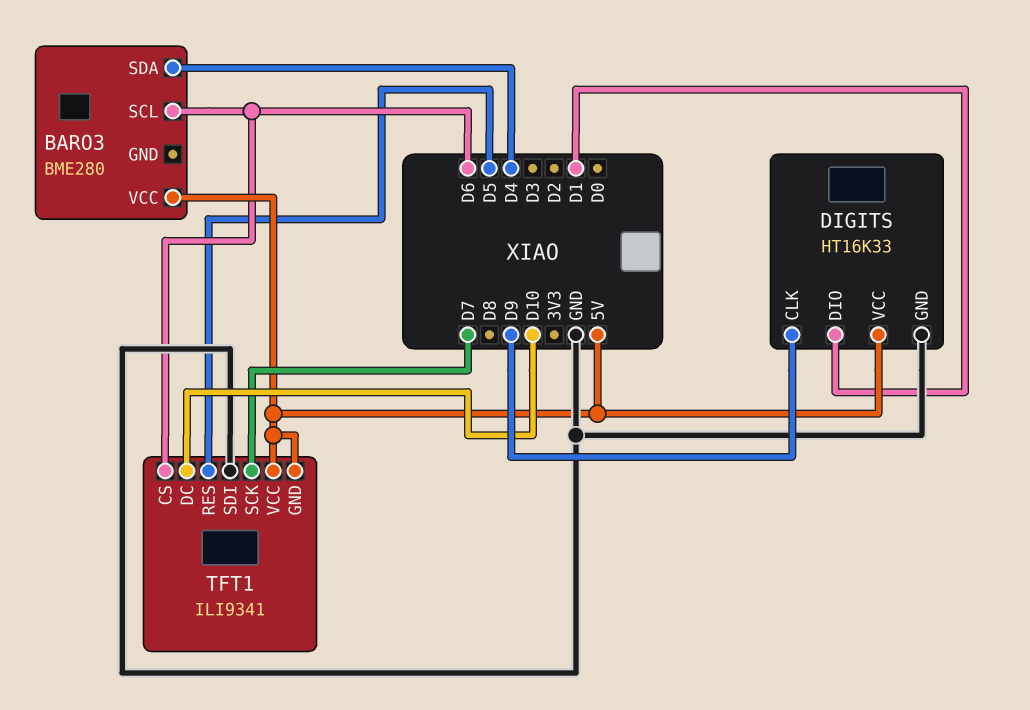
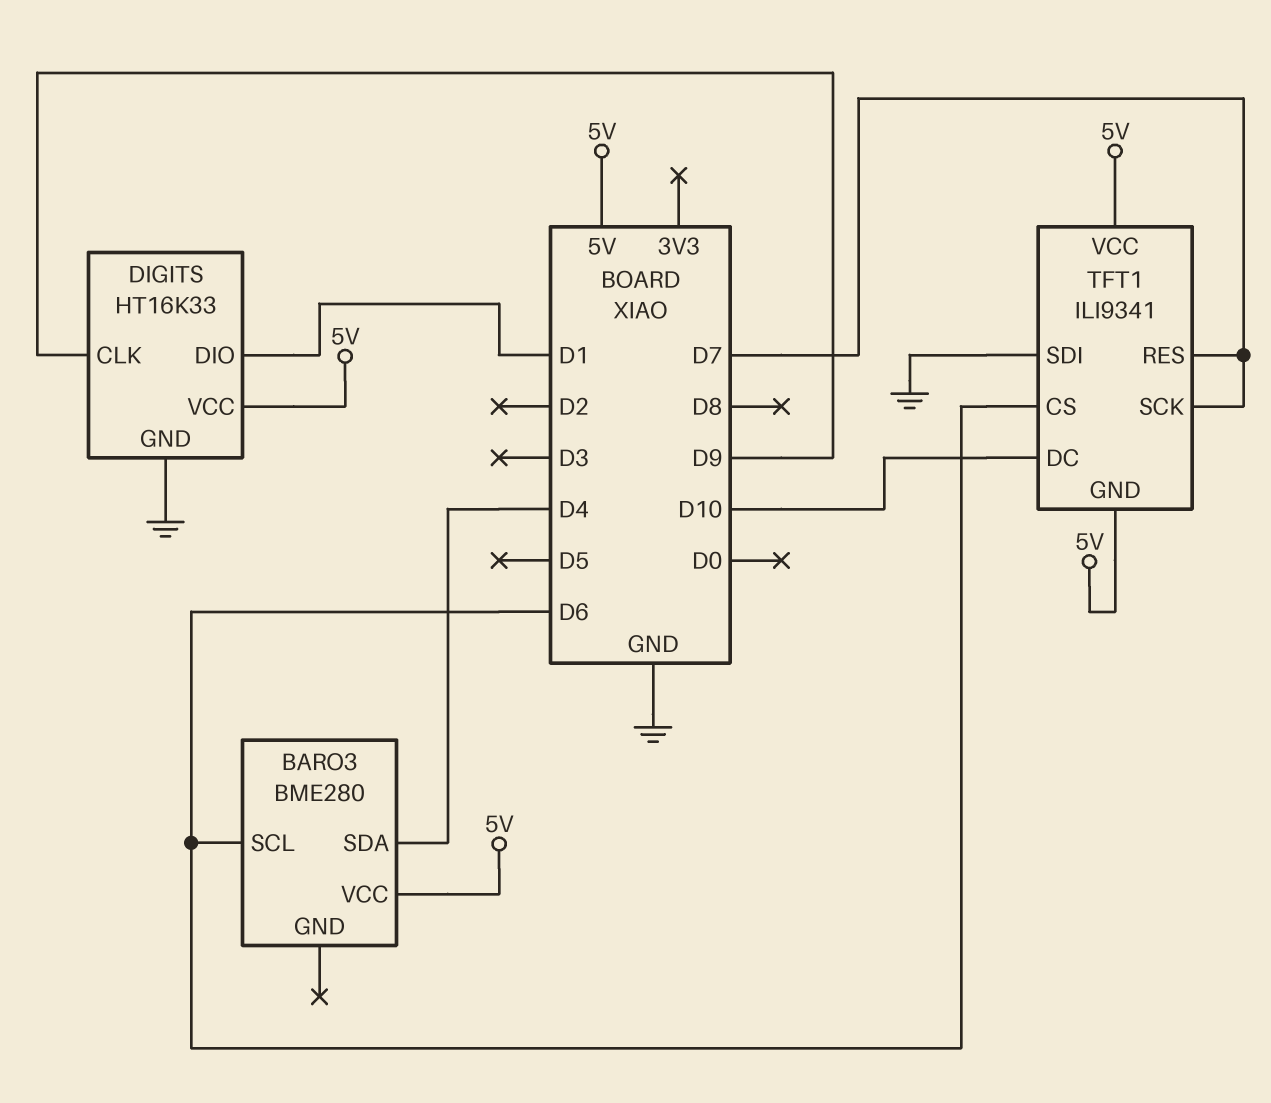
TFT1 pin RES: D5 -> D7

